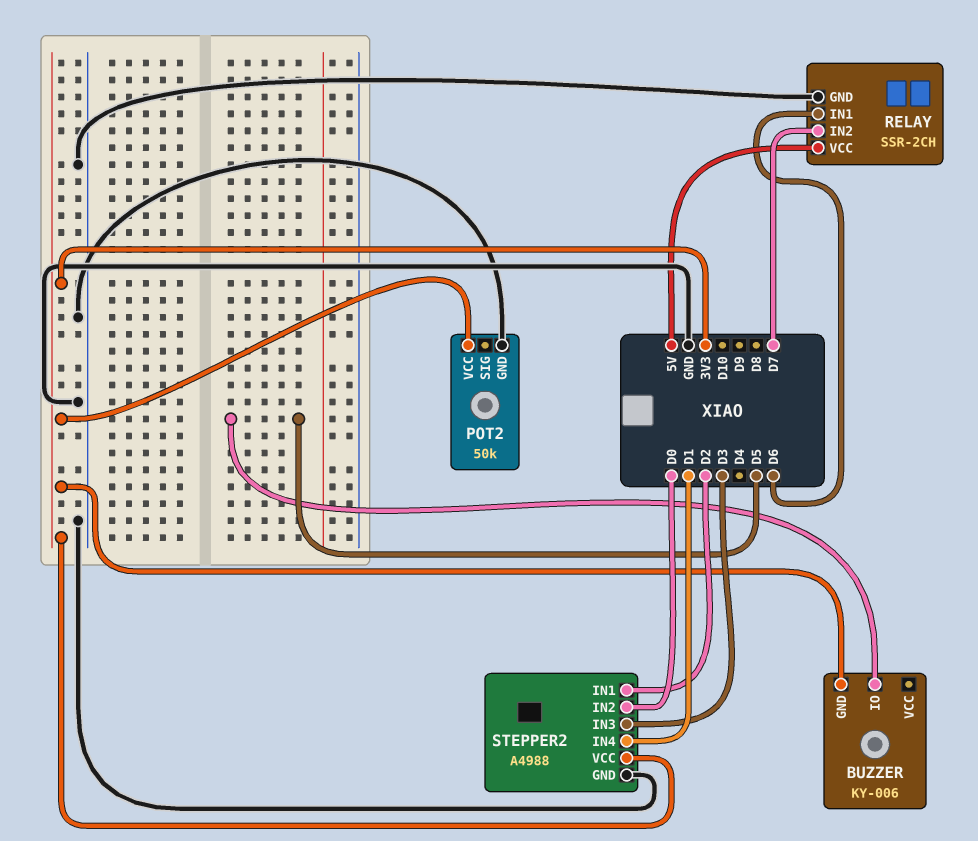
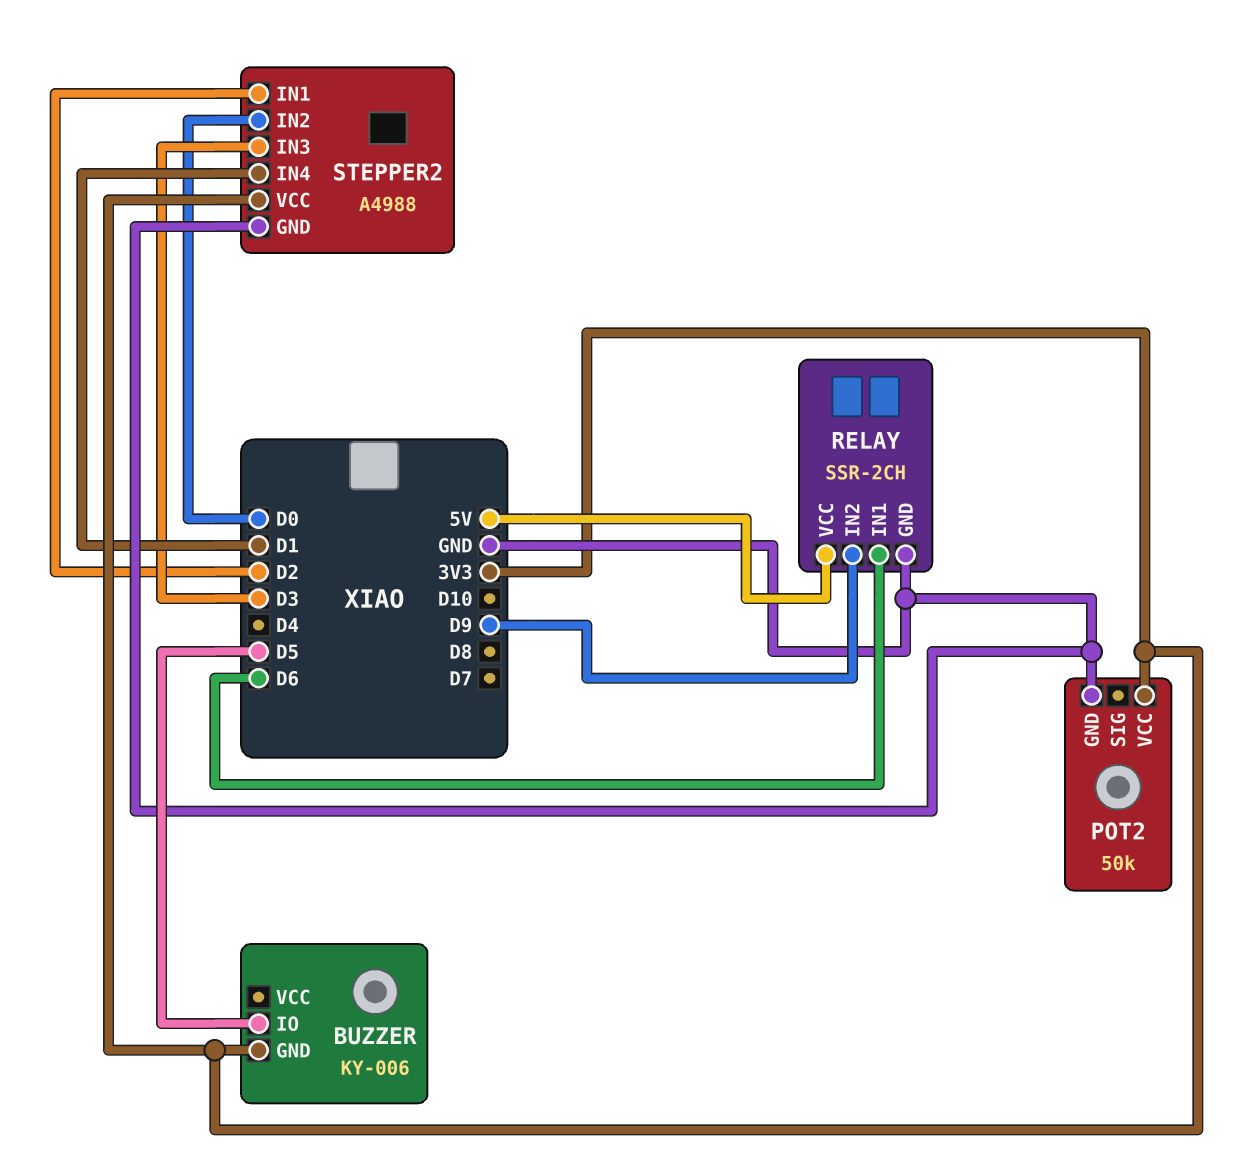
RELAY pin IN2: D7 -> D9

